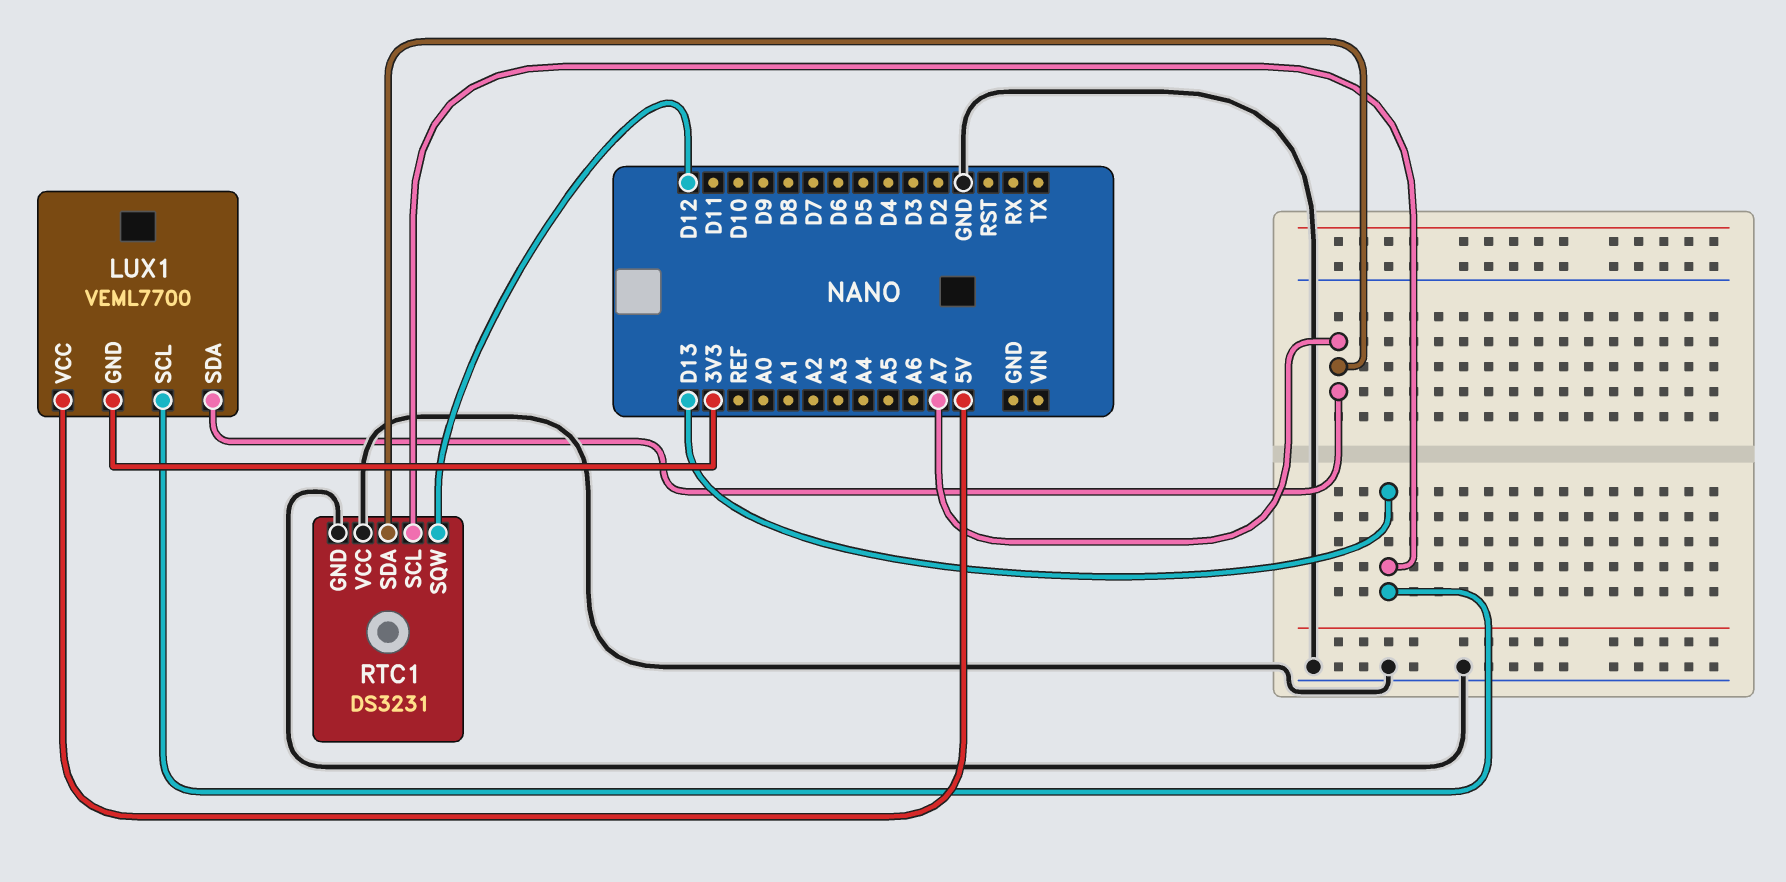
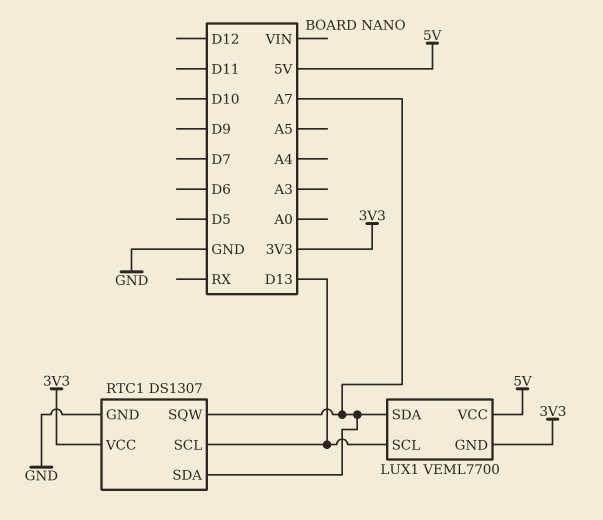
RTC1: DS3231 -> DS1307
RTC1 pin SQW: D12 -> A7
RTC1 pin VCC: GND -> 3V3

